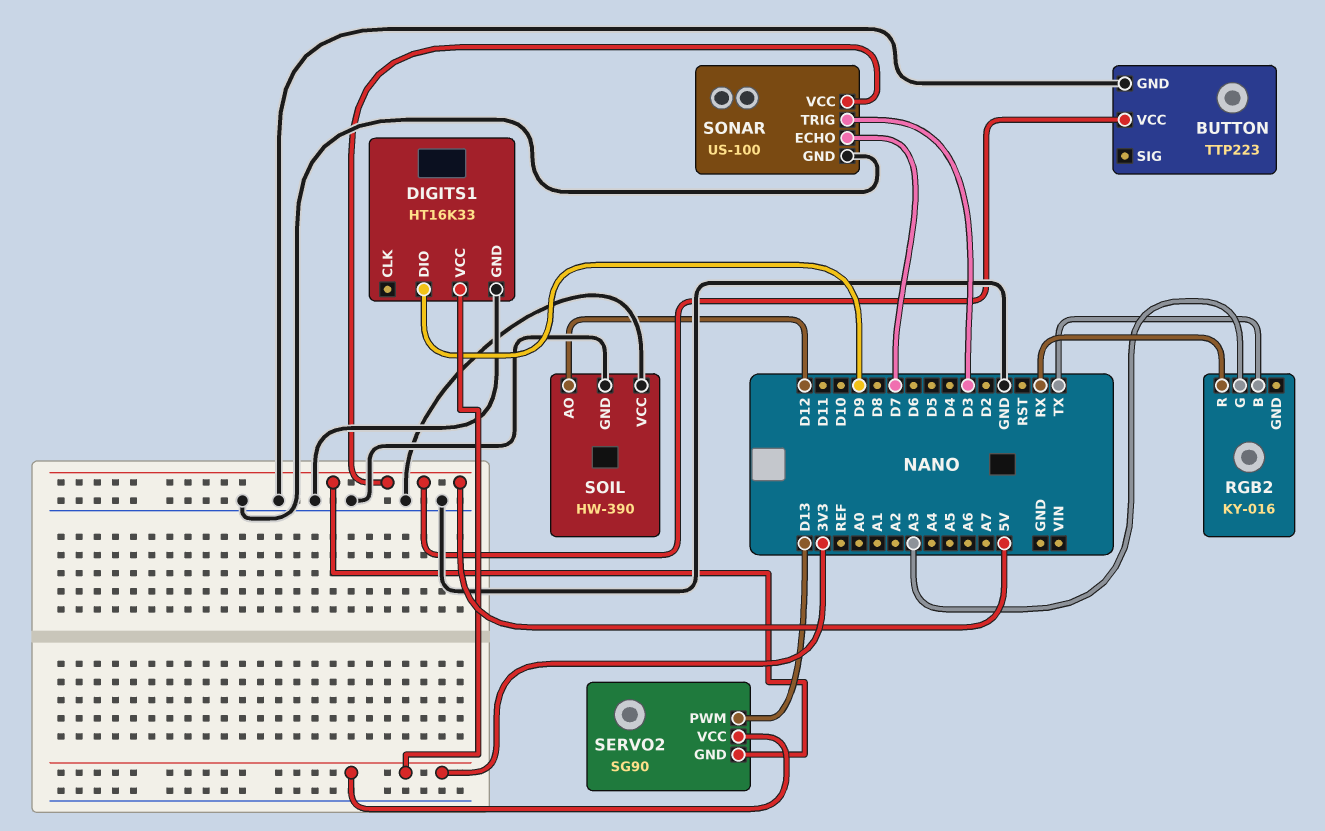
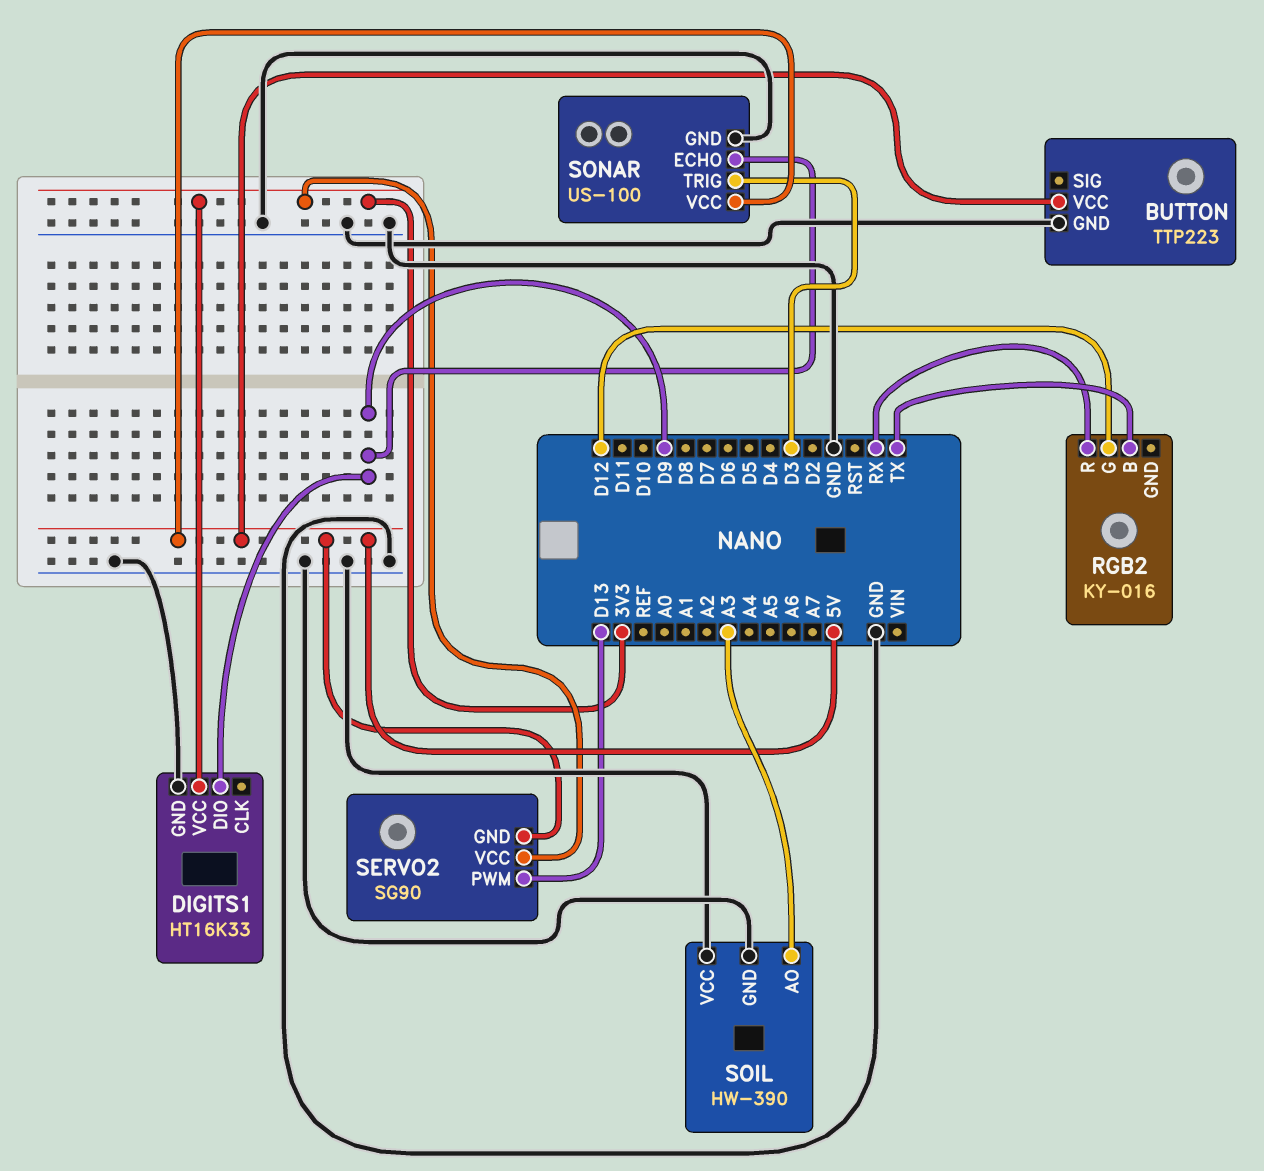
RGB2 pin G: A3 -> D12
SOIL pin AO: D12 -> A3
SONAR pin ECHO: D7 -> D9

